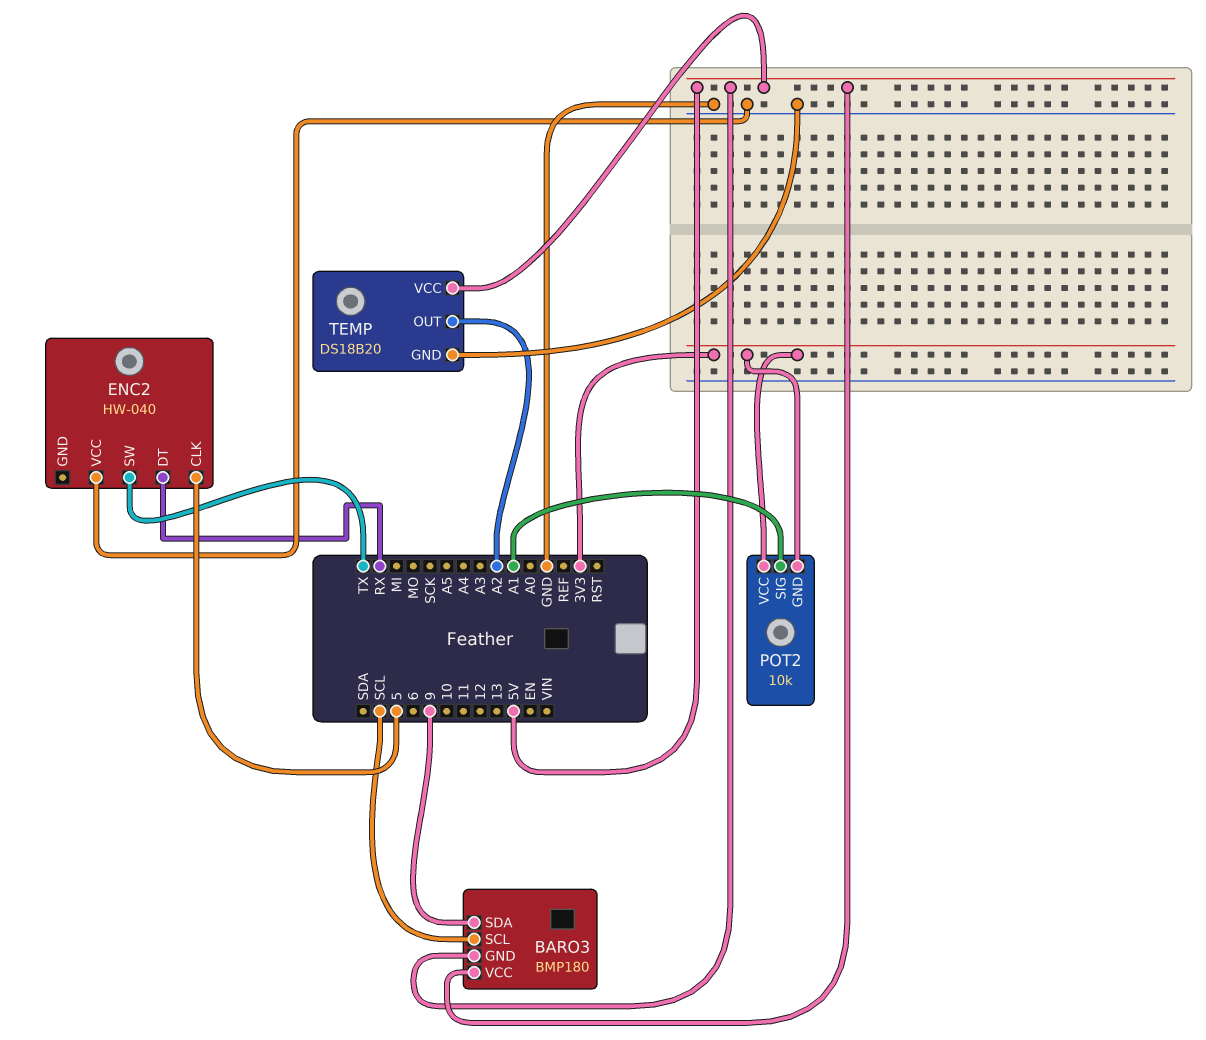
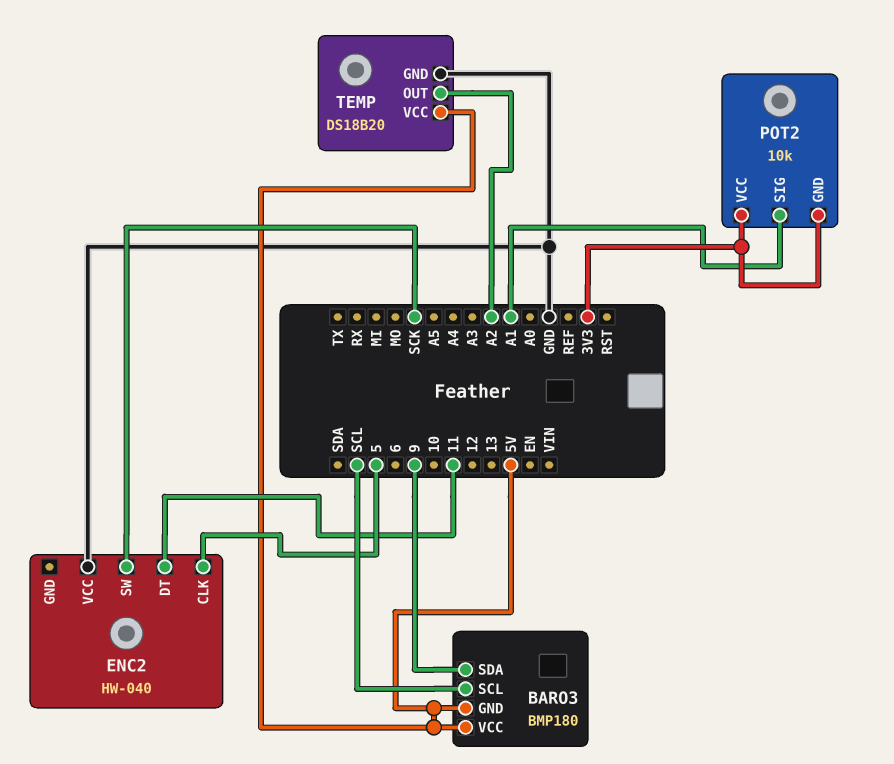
ENC2 pin DT: RX -> 11
ENC2 pin SW: TX -> SCK

